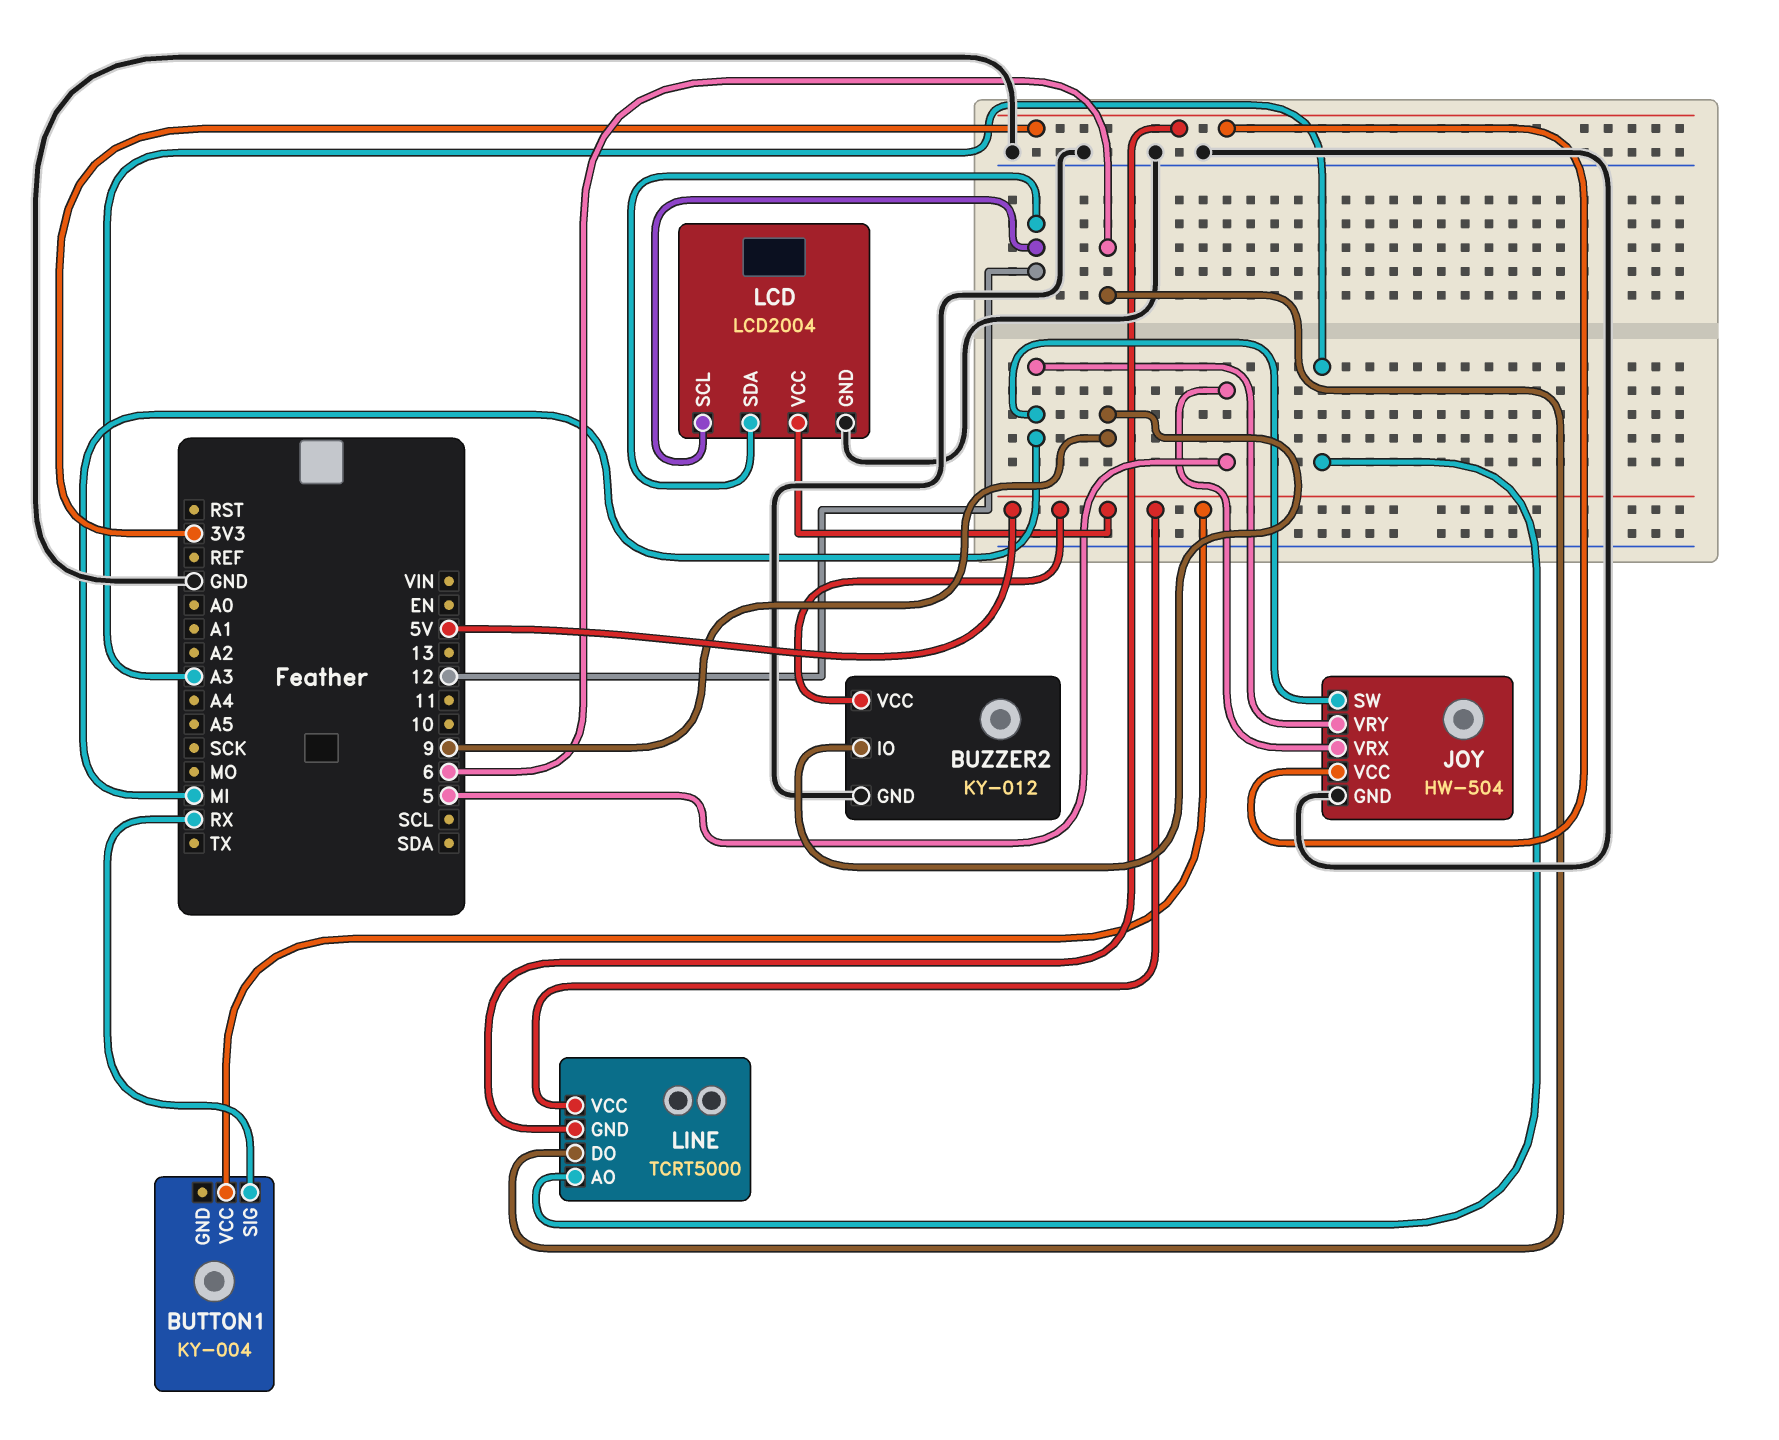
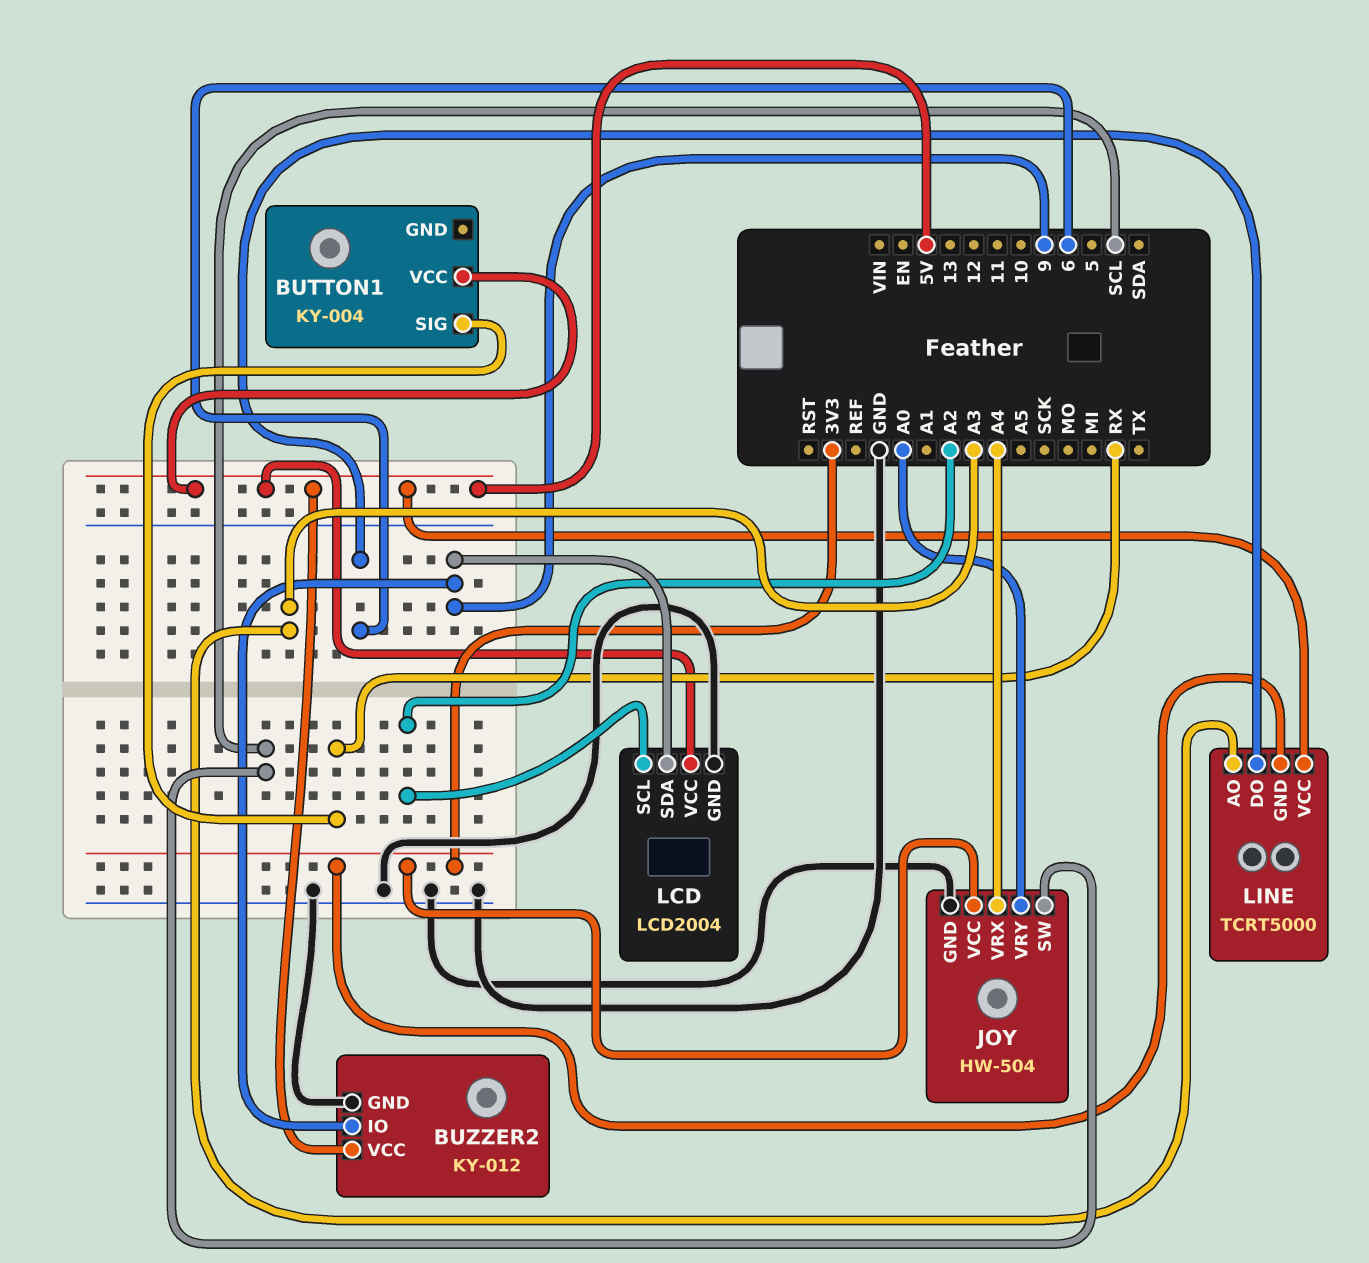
JOY pin SW: MI -> SCL
JOY pin VRX: 5 -> A4
JOY pin VRY: MI -> A0
LCD pin SCL: 12 -> A2
LCD pin SDA: 12 -> 9

